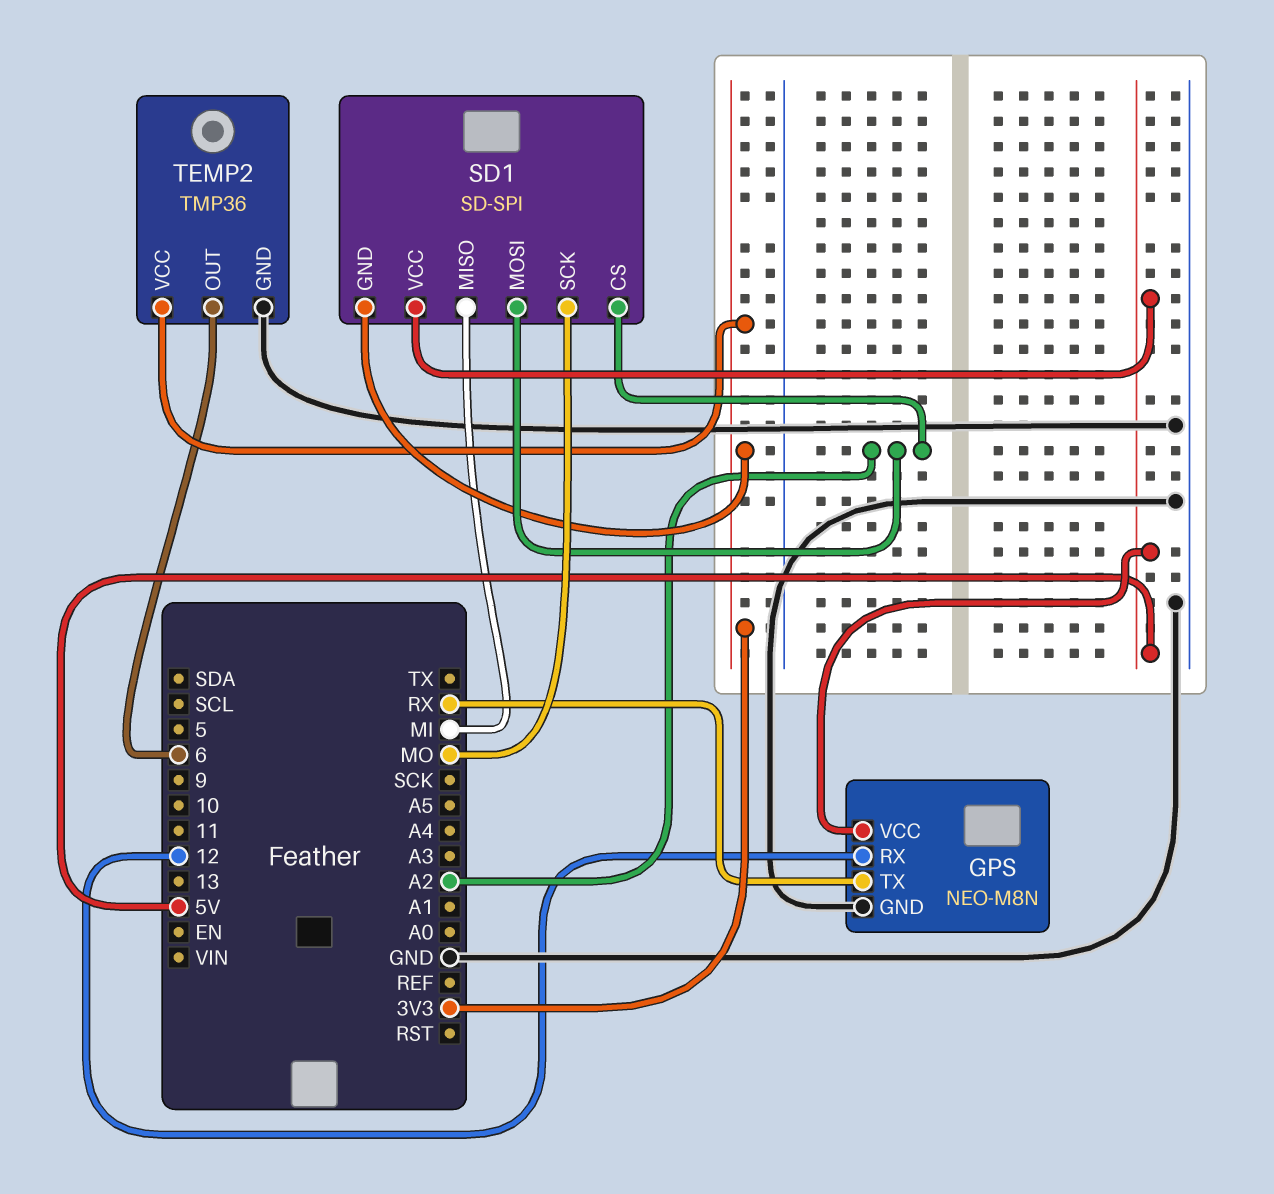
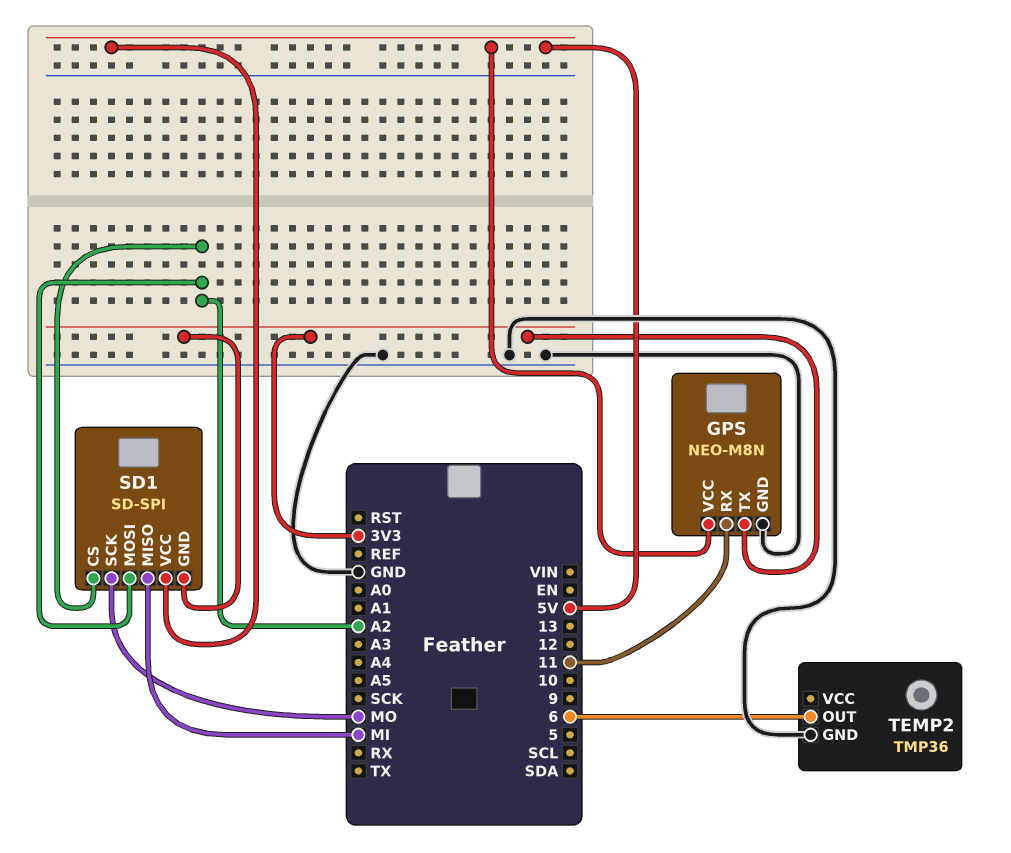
GPS pin RX: 12 -> 11
GPS pin TX: RX -> 3V3
TEMP2 pin VCC: 3V3 -> none

